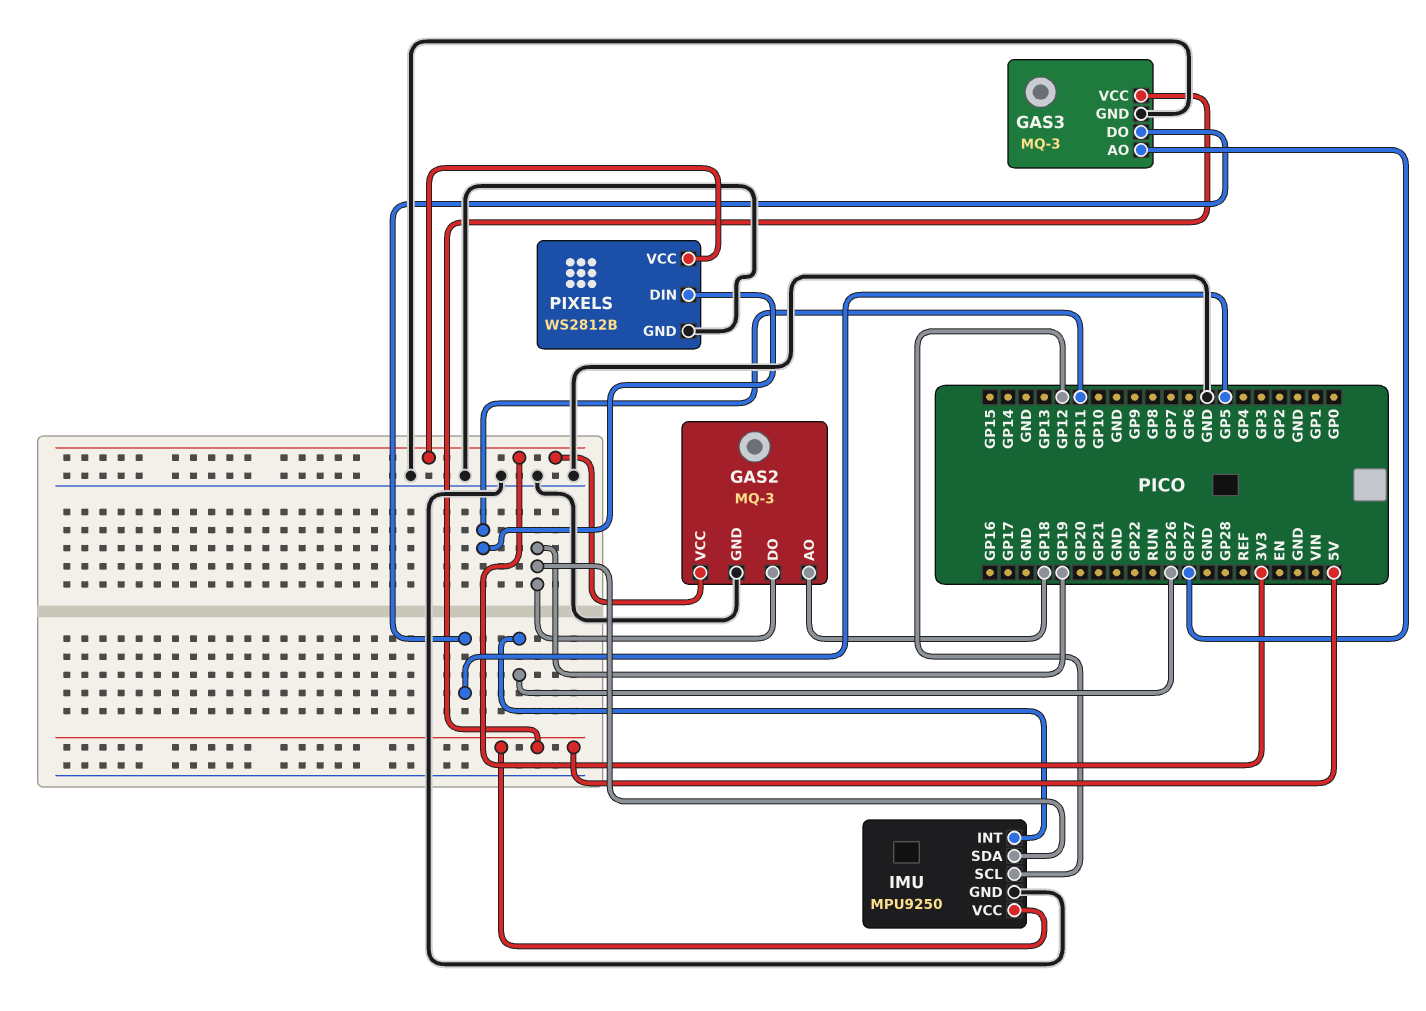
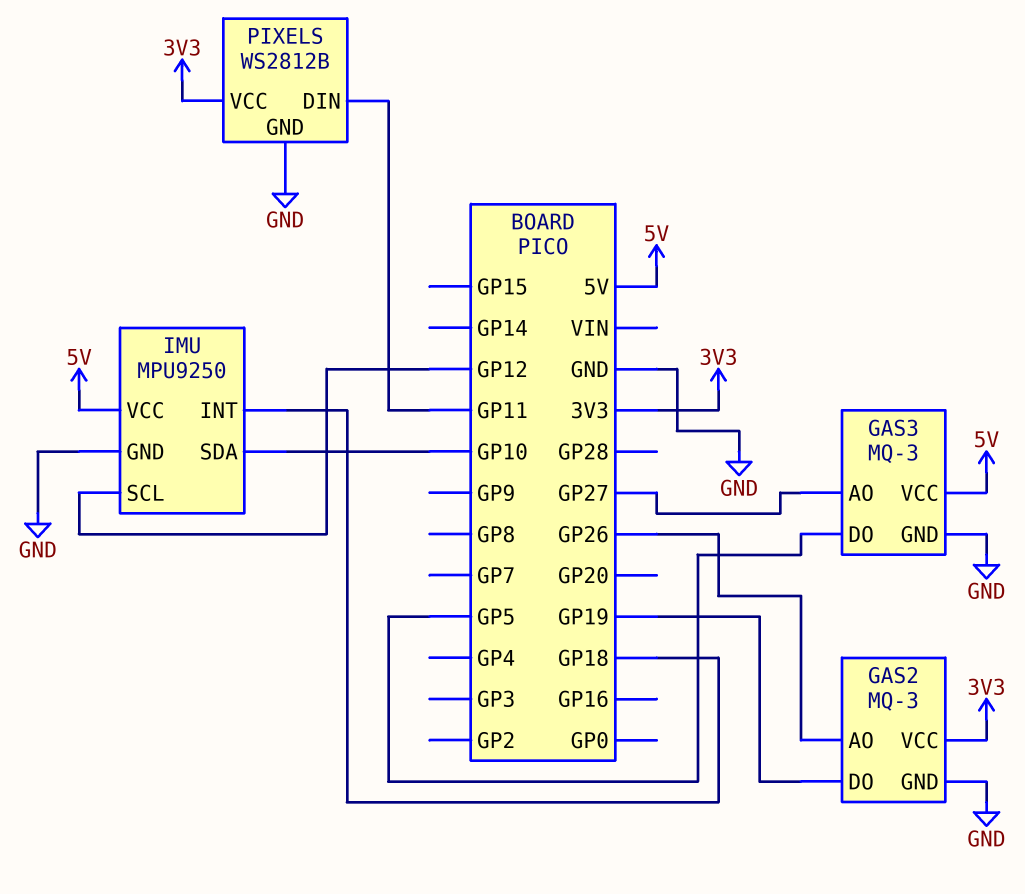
GAS2 pin AO: GP18 -> GP26
IMU pin INT: GP26 -> GP18
IMU pin SDA: GP19 -> GP10

